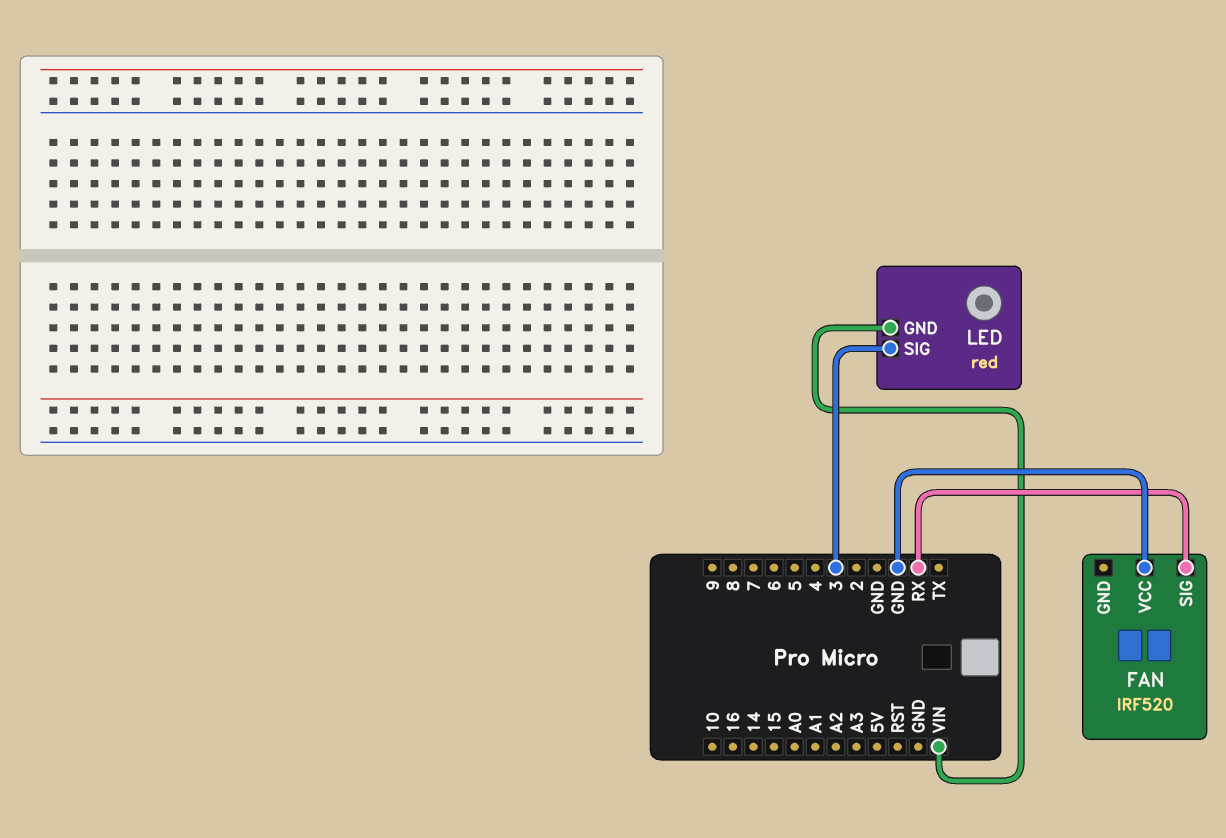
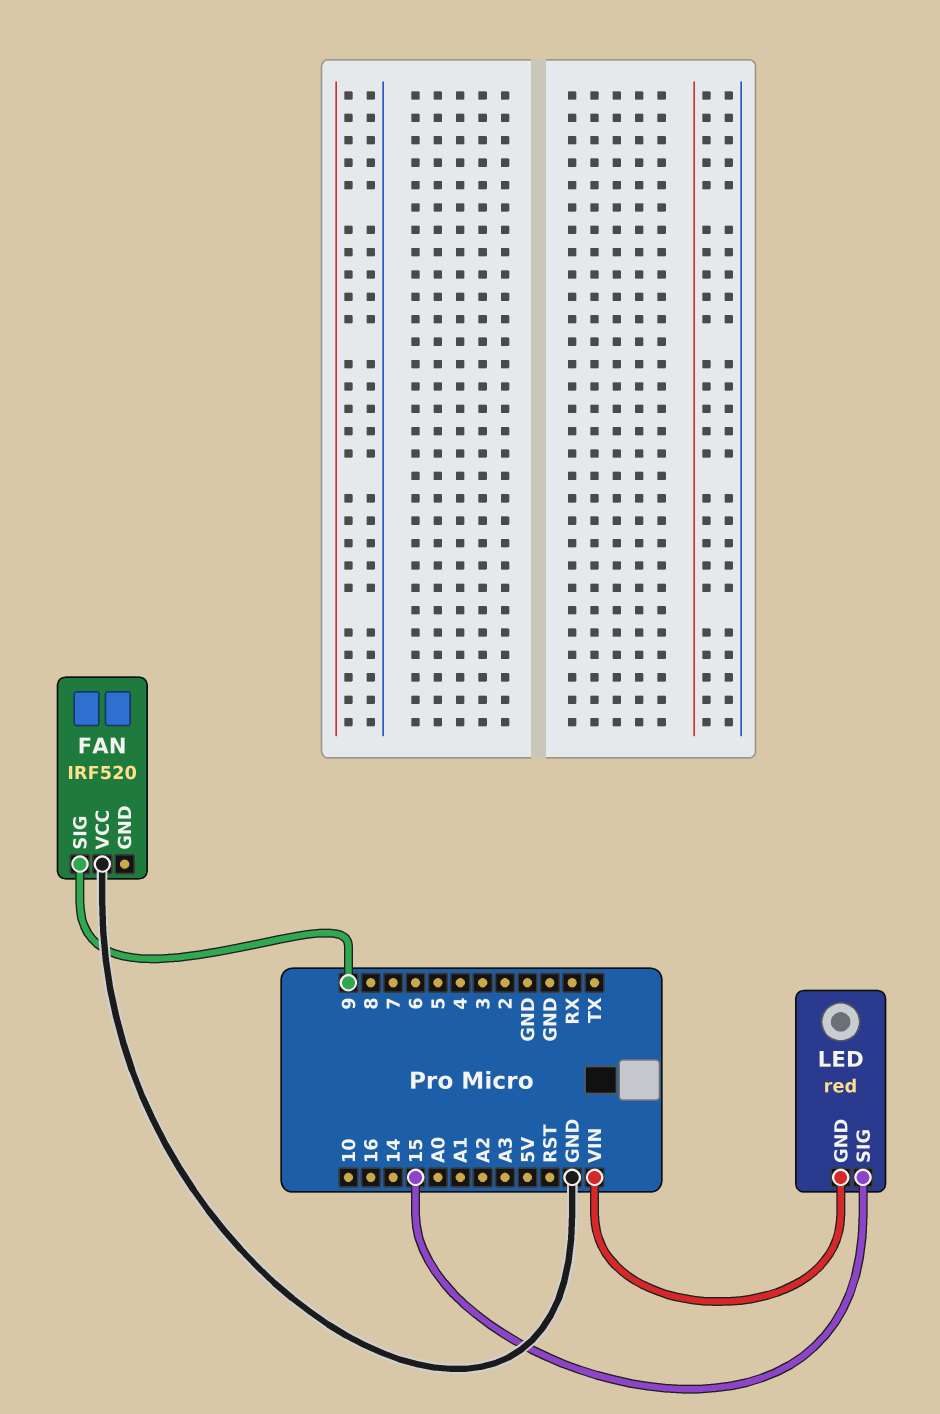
FAN pin SIG: RX -> 9
LED pin SIG: 3 -> 15

